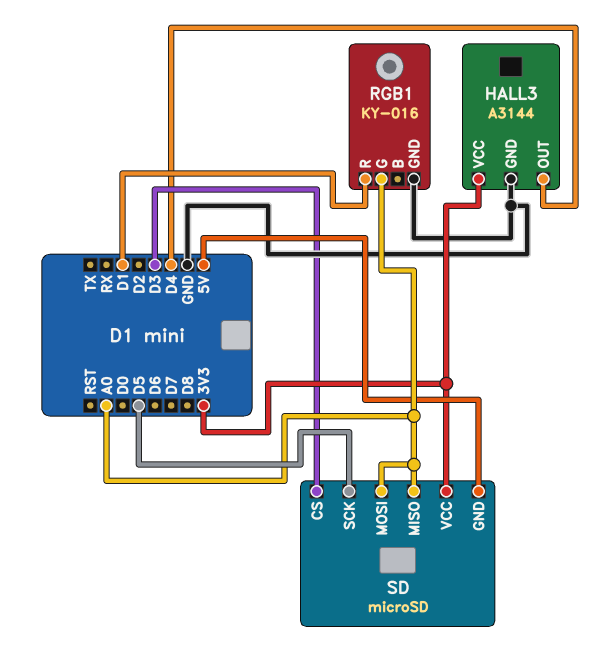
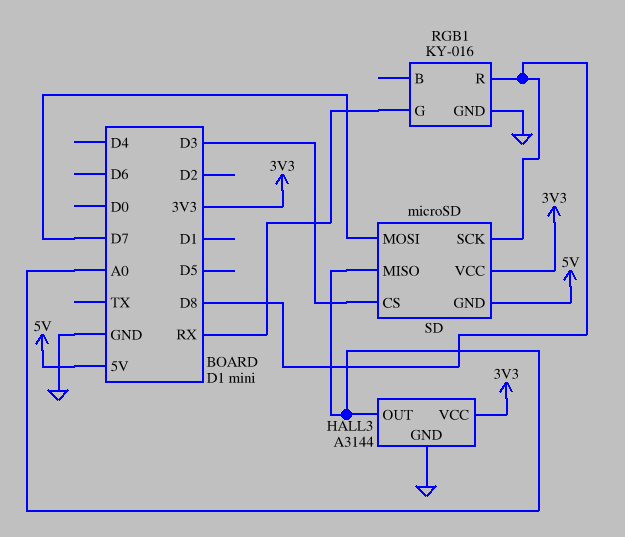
HALL3 pin OUT: D4 -> A0
RGB1 pin G: A0 -> RX
RGB1 pin R: D1 -> D8
SD pin MOSI: A0 -> D7
SD pin SCK: D5 -> D8

